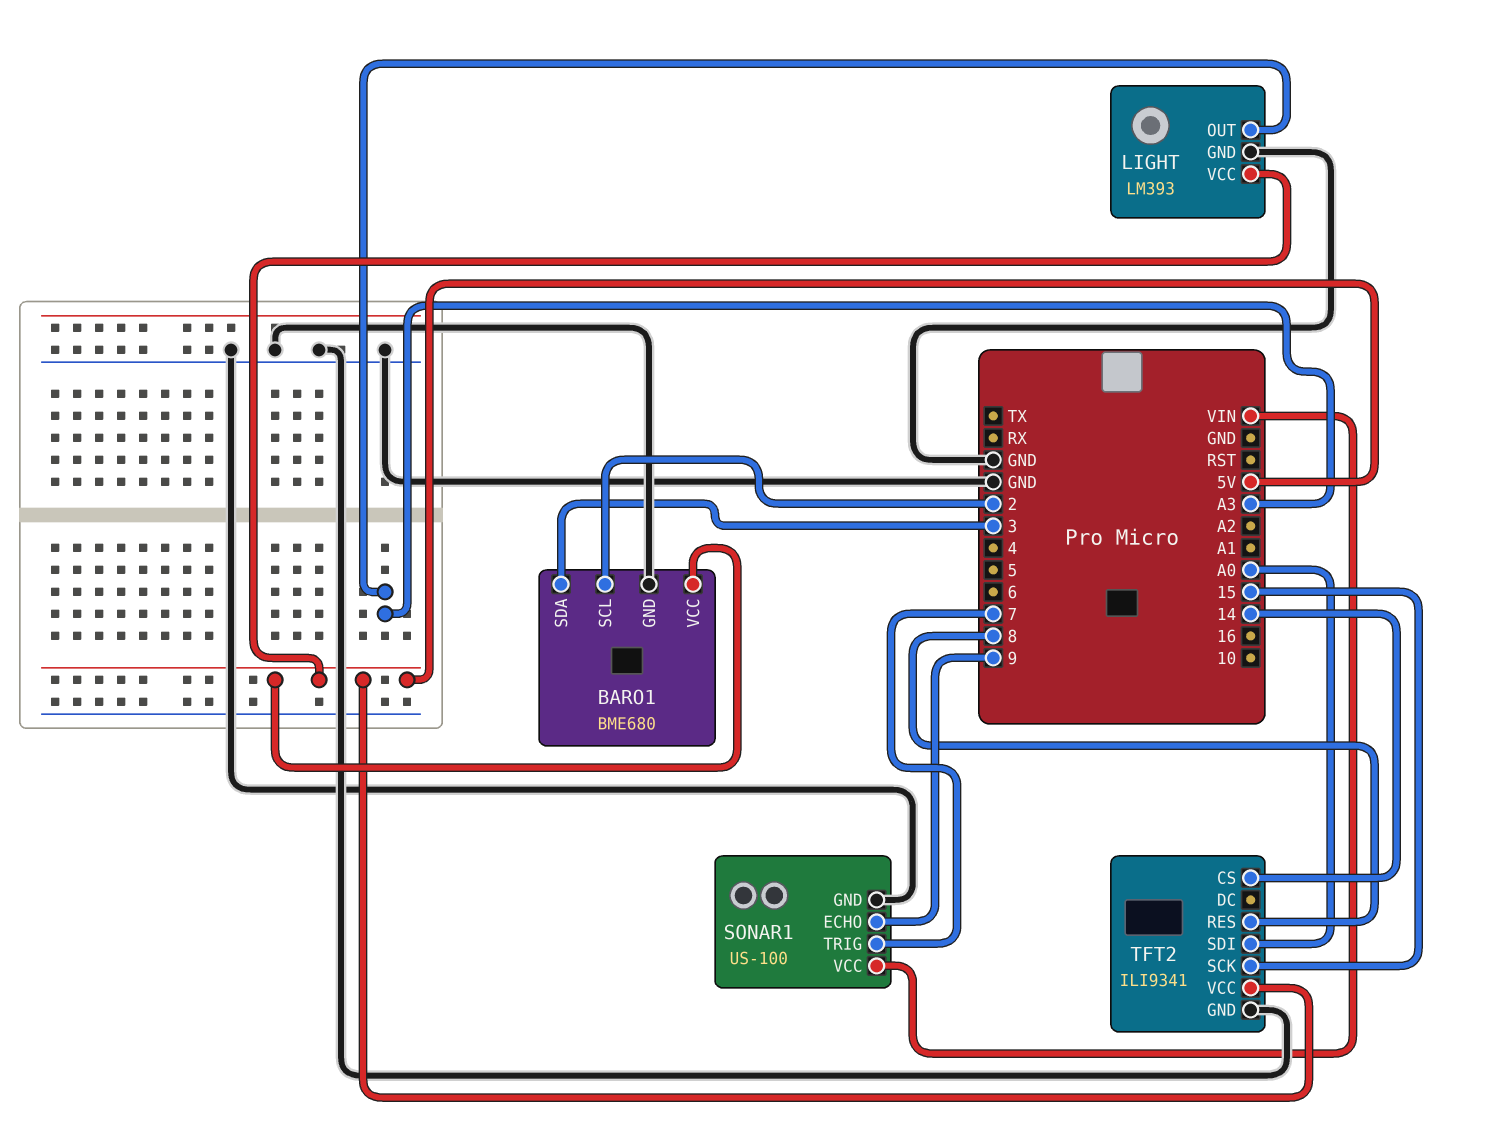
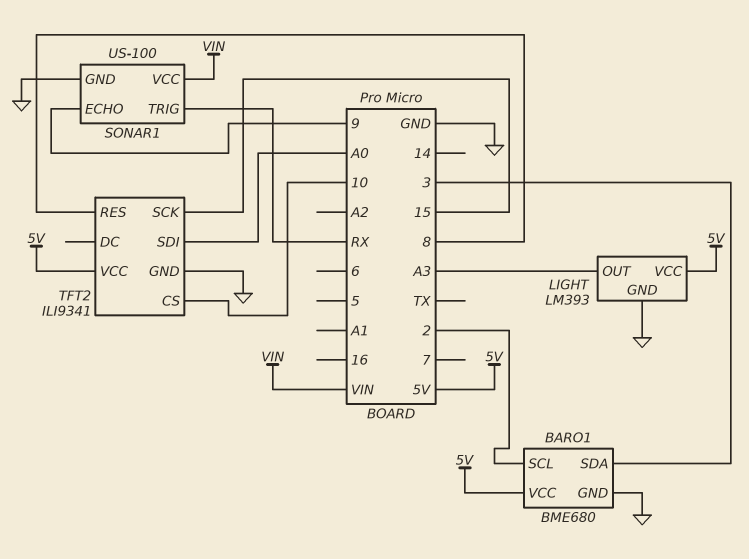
SONAR1 pin TRIG: 7 -> RX
TFT2 pin CS: 14 -> 10

